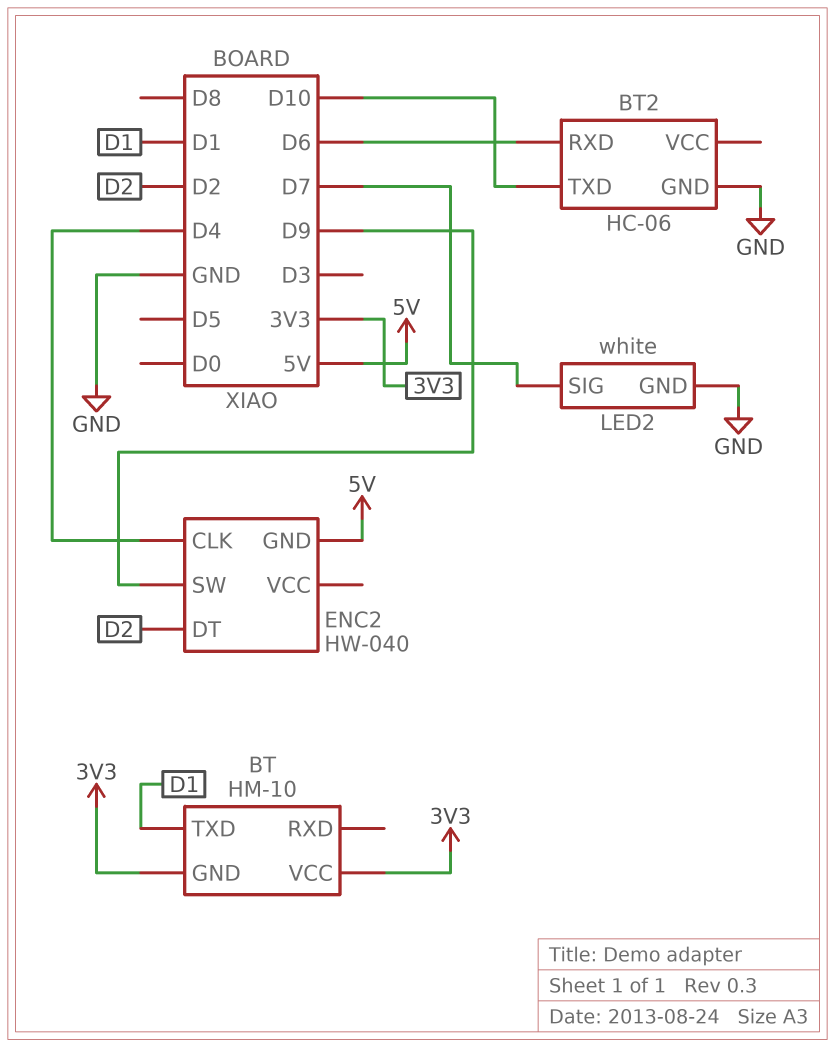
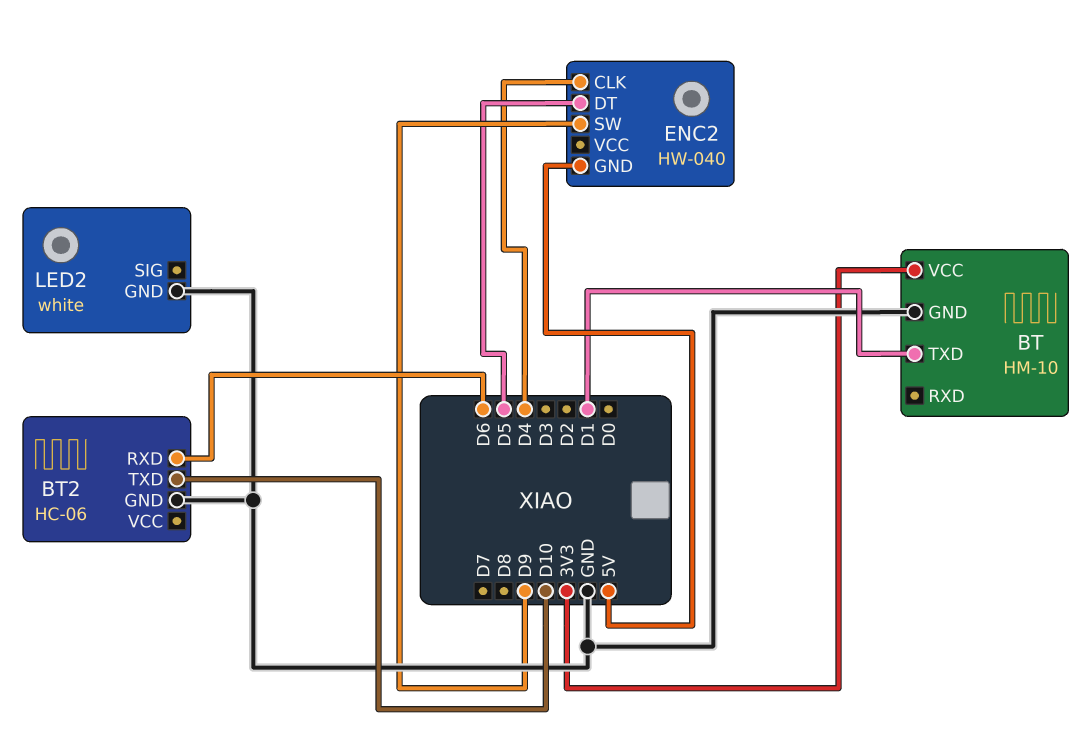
BT pin GND: 3V3 -> GND
ENC2 pin DT: D2 -> D5
LED2 pin SIG: D7 -> none

